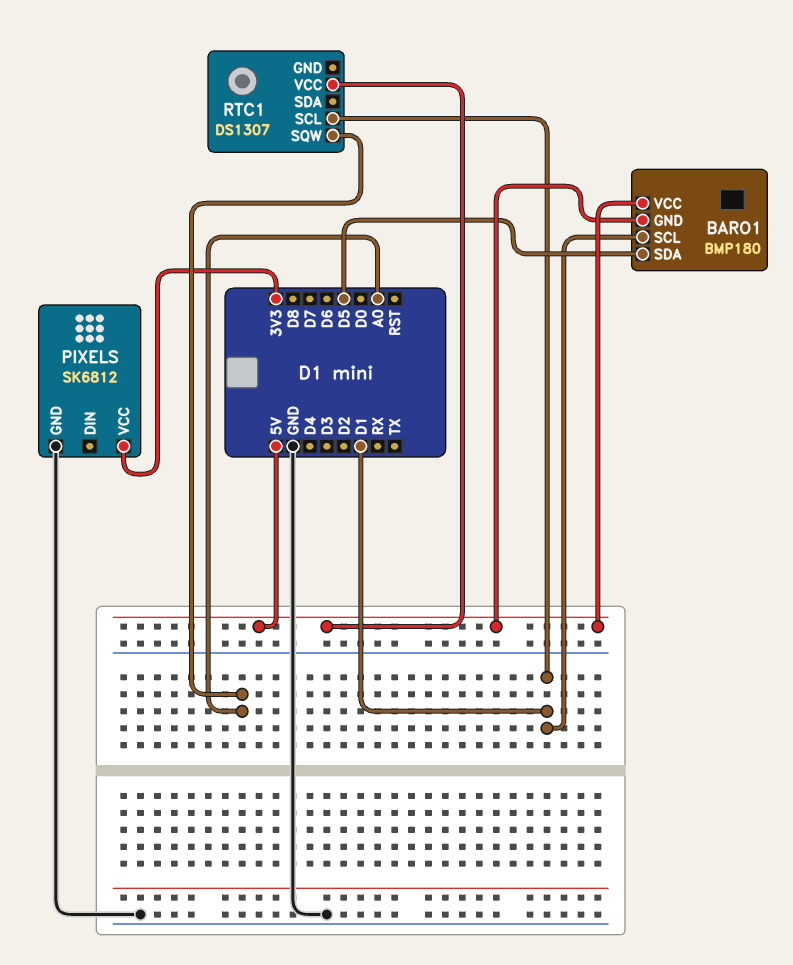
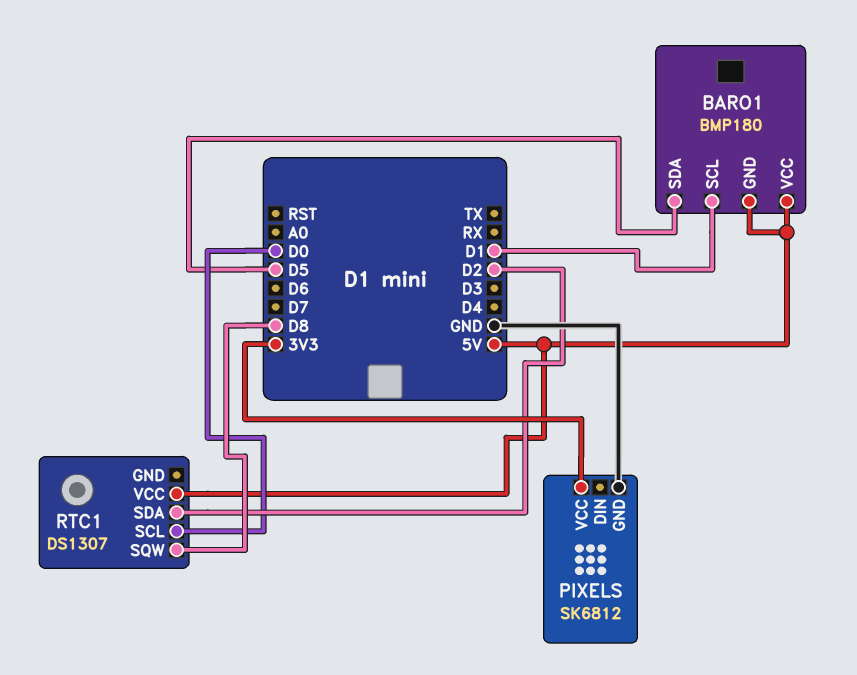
RTC1 pin SCL: D1 -> D0
RTC1 pin SDA: none -> D2
RTC1 pin SQW: A0 -> D8

